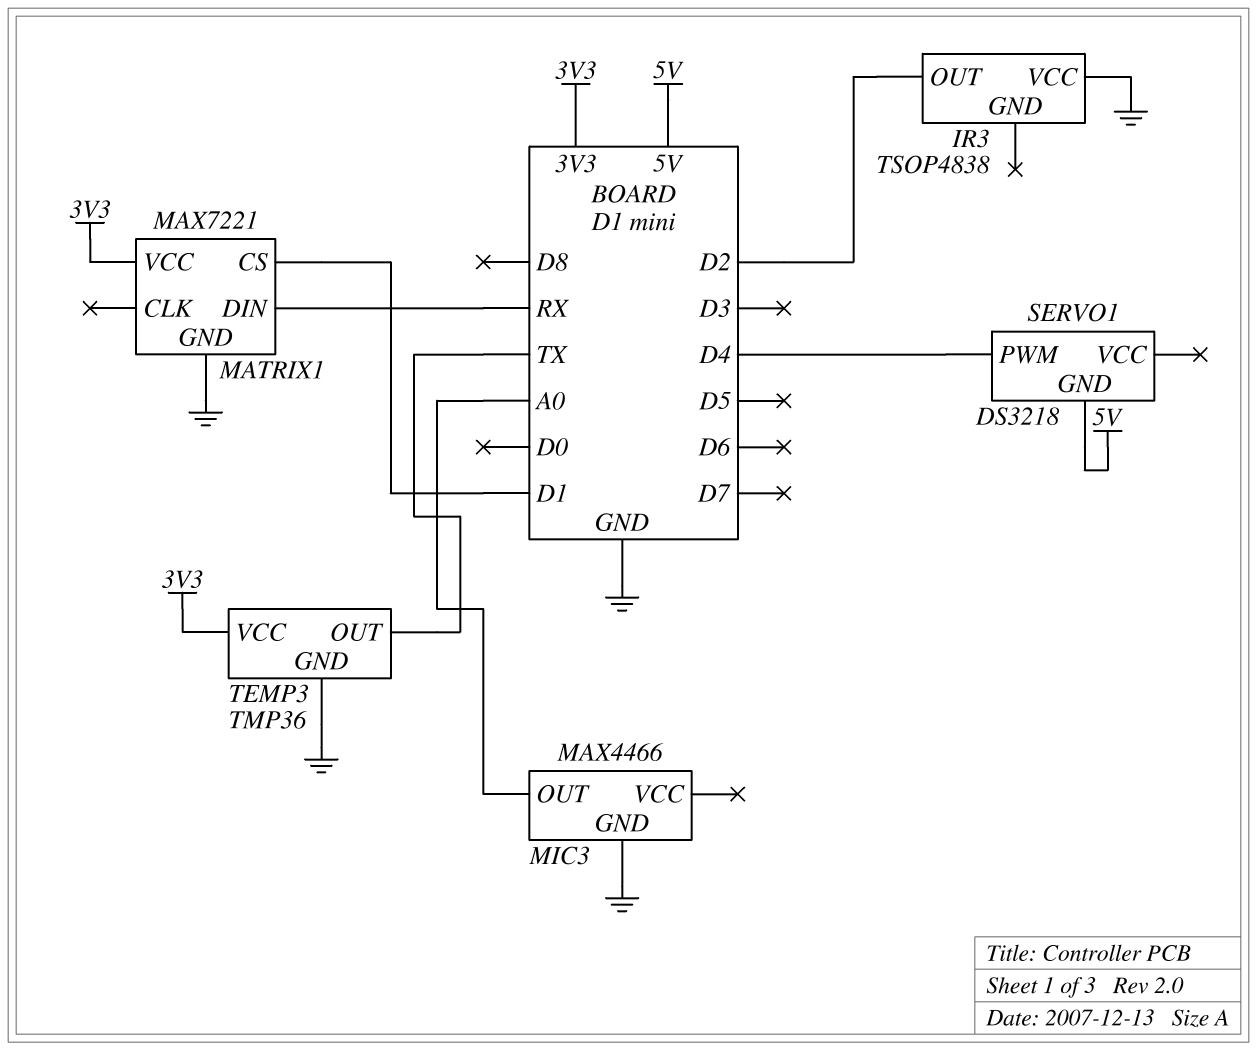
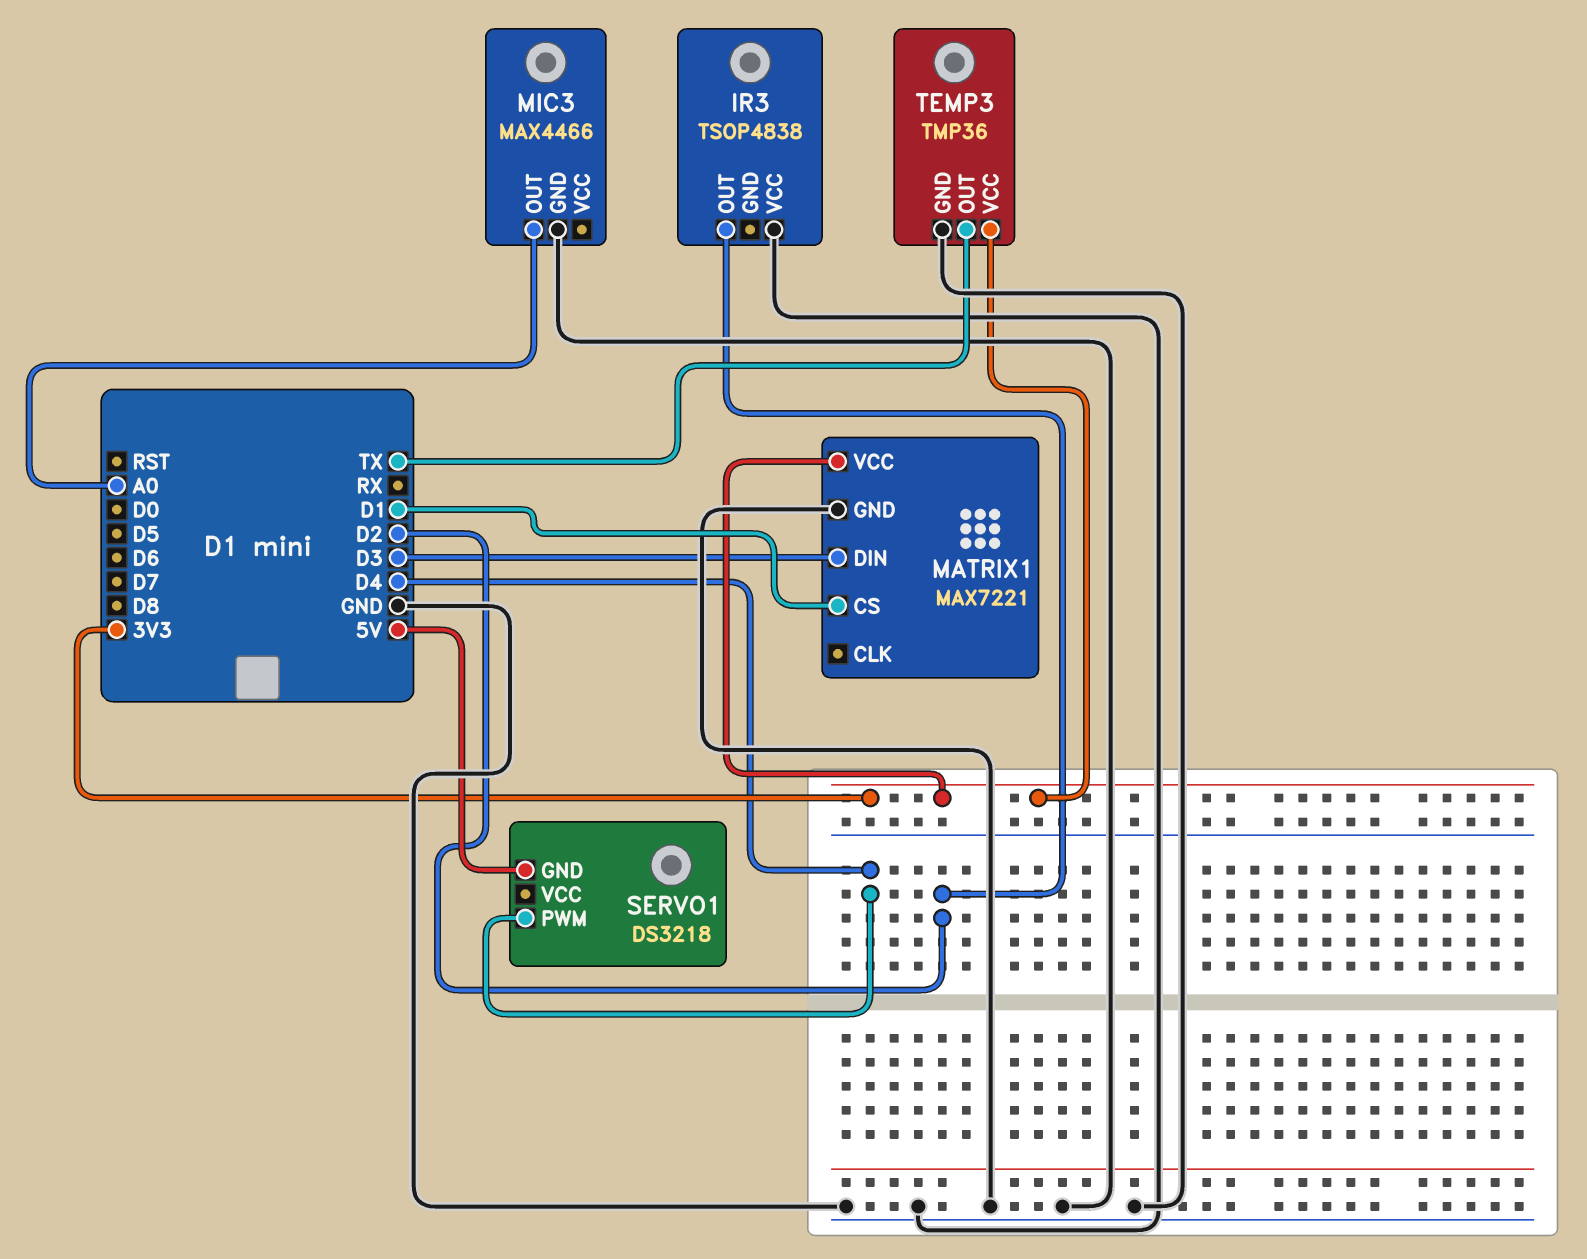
MATRIX1 pin DIN: RX -> D3

